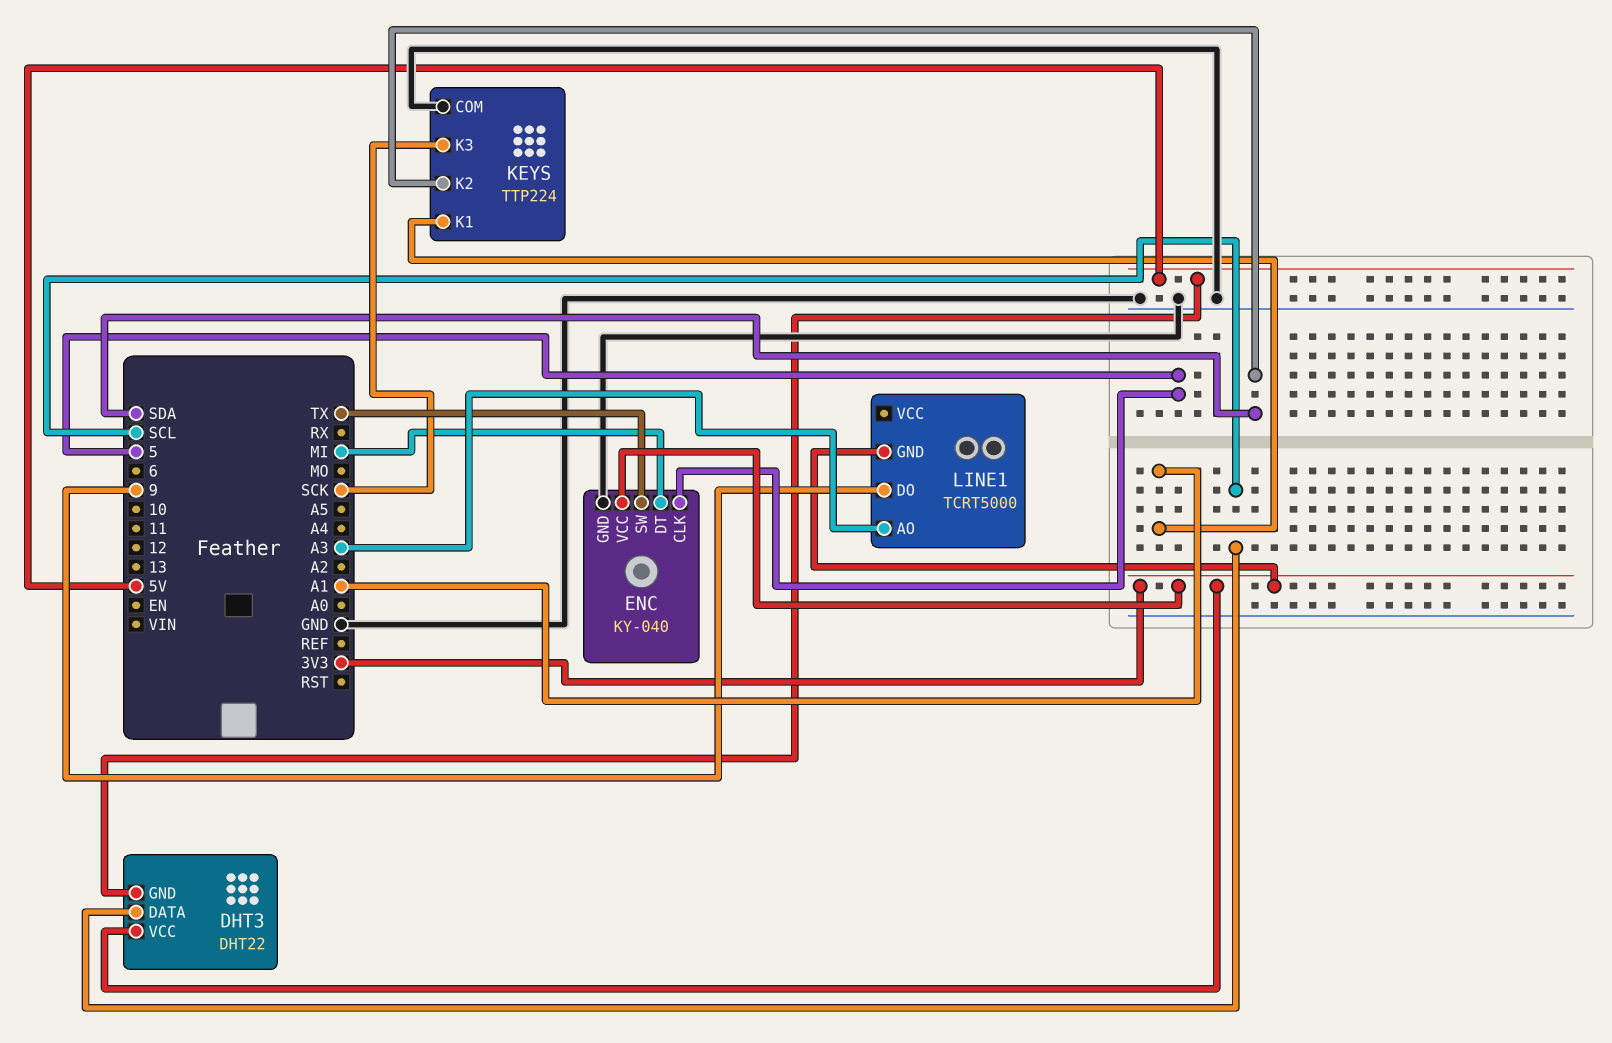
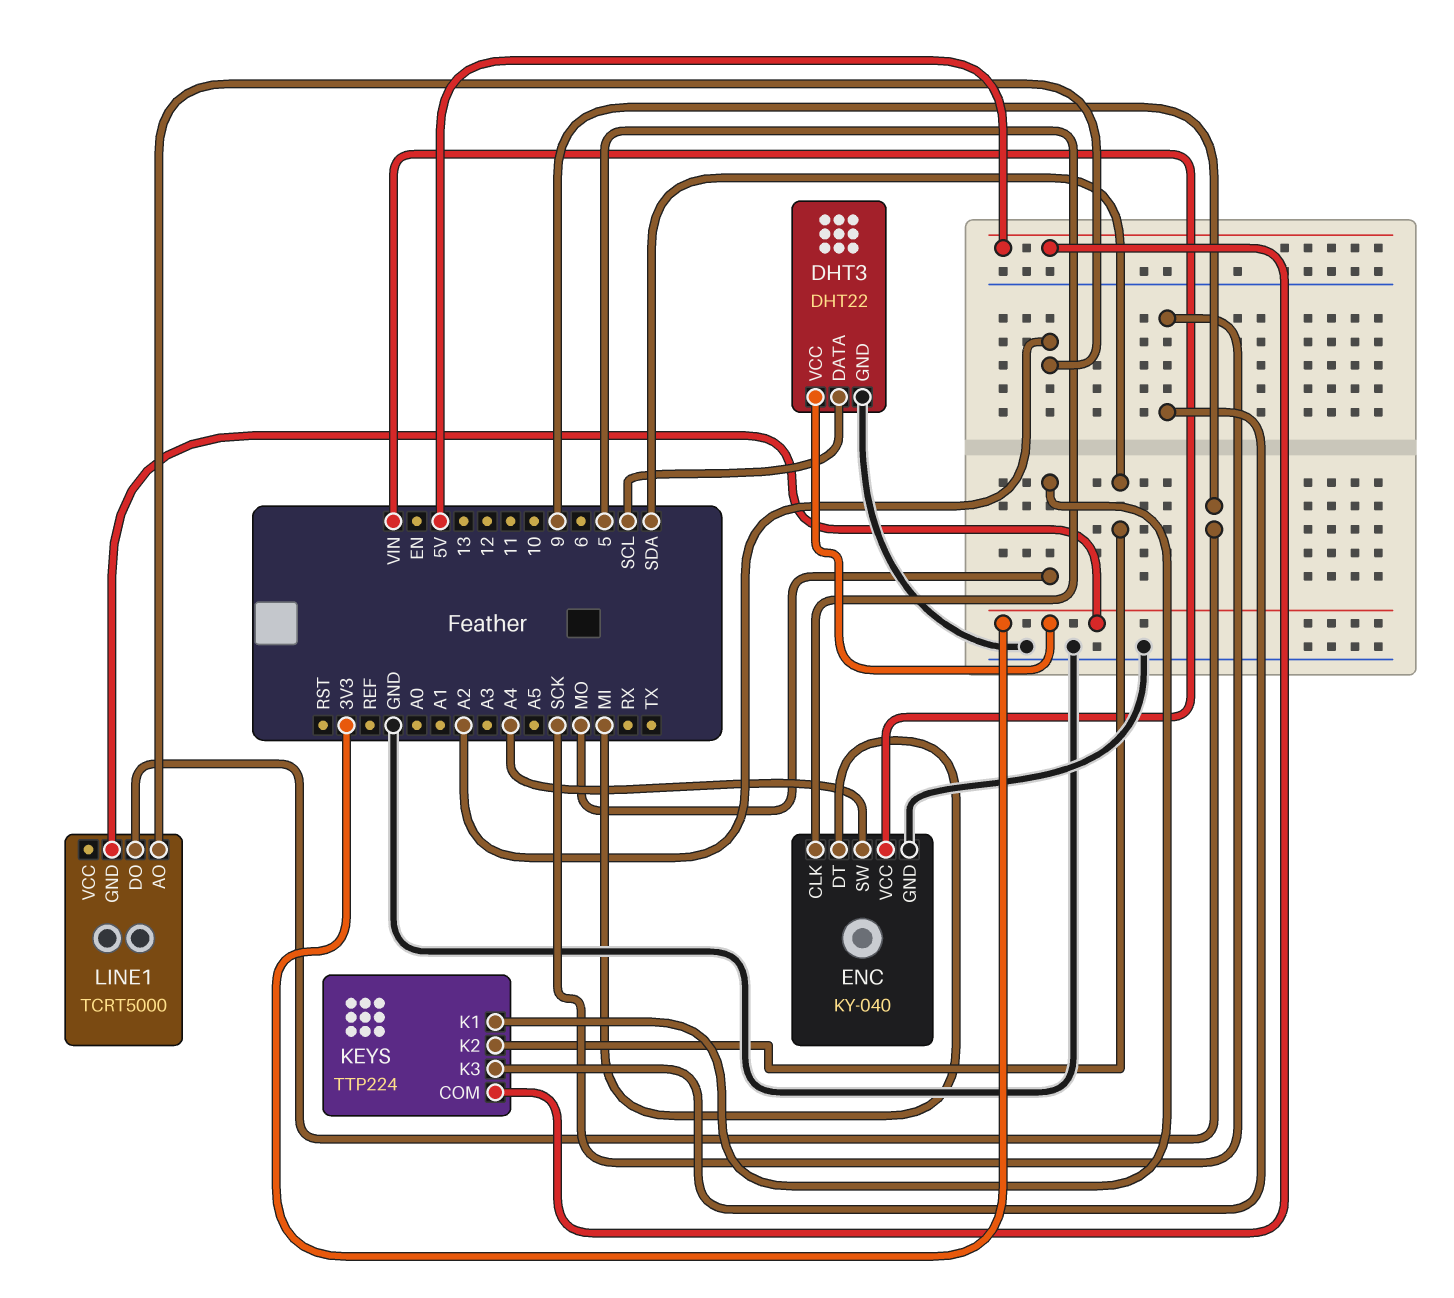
DHT3 pin GND: 5V -> GND
ENC pin SW: TX -> A4
ENC pin VCC: 3V3 -> VIN
KEYS pin COM: GND -> 5V
KEYS pin K1: A1 -> MO
LINE1 pin AO: A3 -> A2

